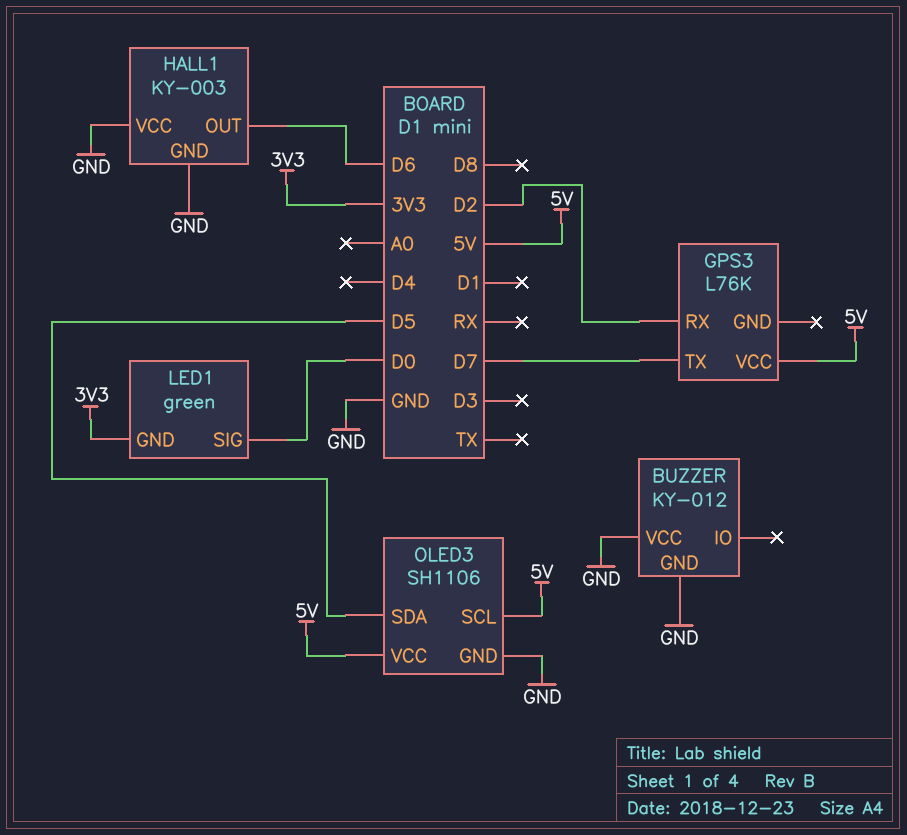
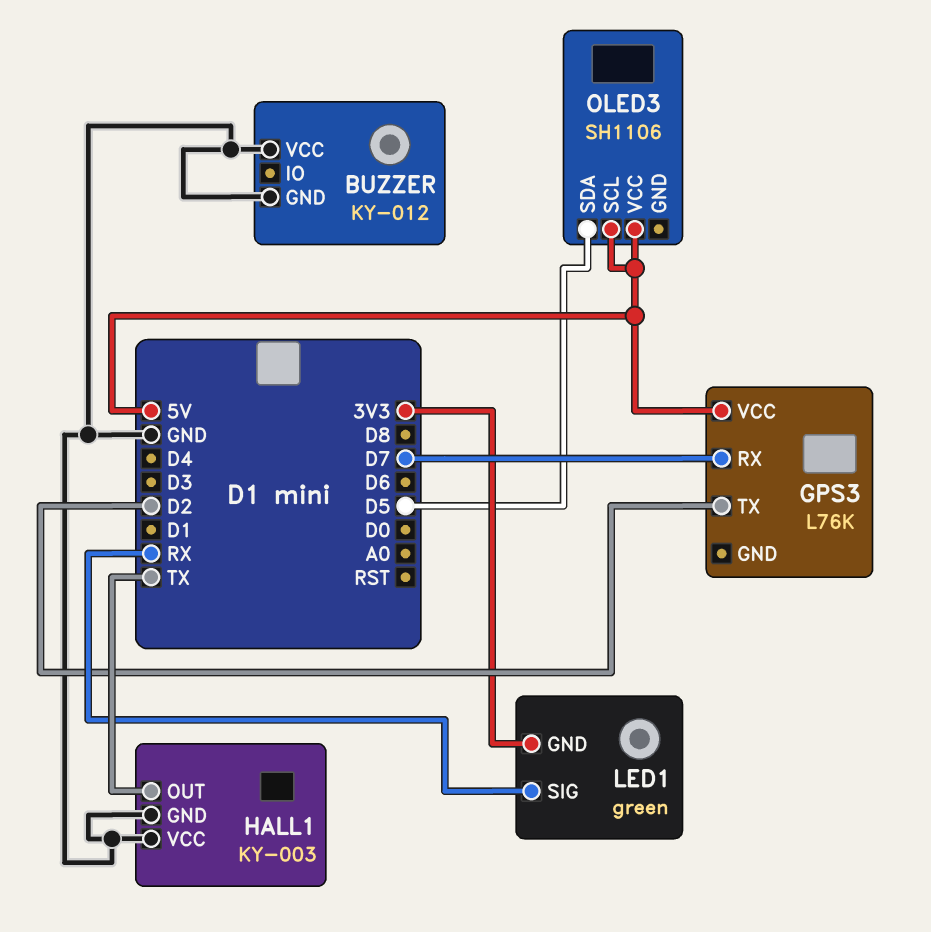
GPS3 pin RX: D2 -> D7
GPS3 pin TX: D7 -> D2
HALL1 pin OUT: D6 -> TX
LED1 pin SIG: D0 -> RX
OLED3 pin GND: GND -> none

